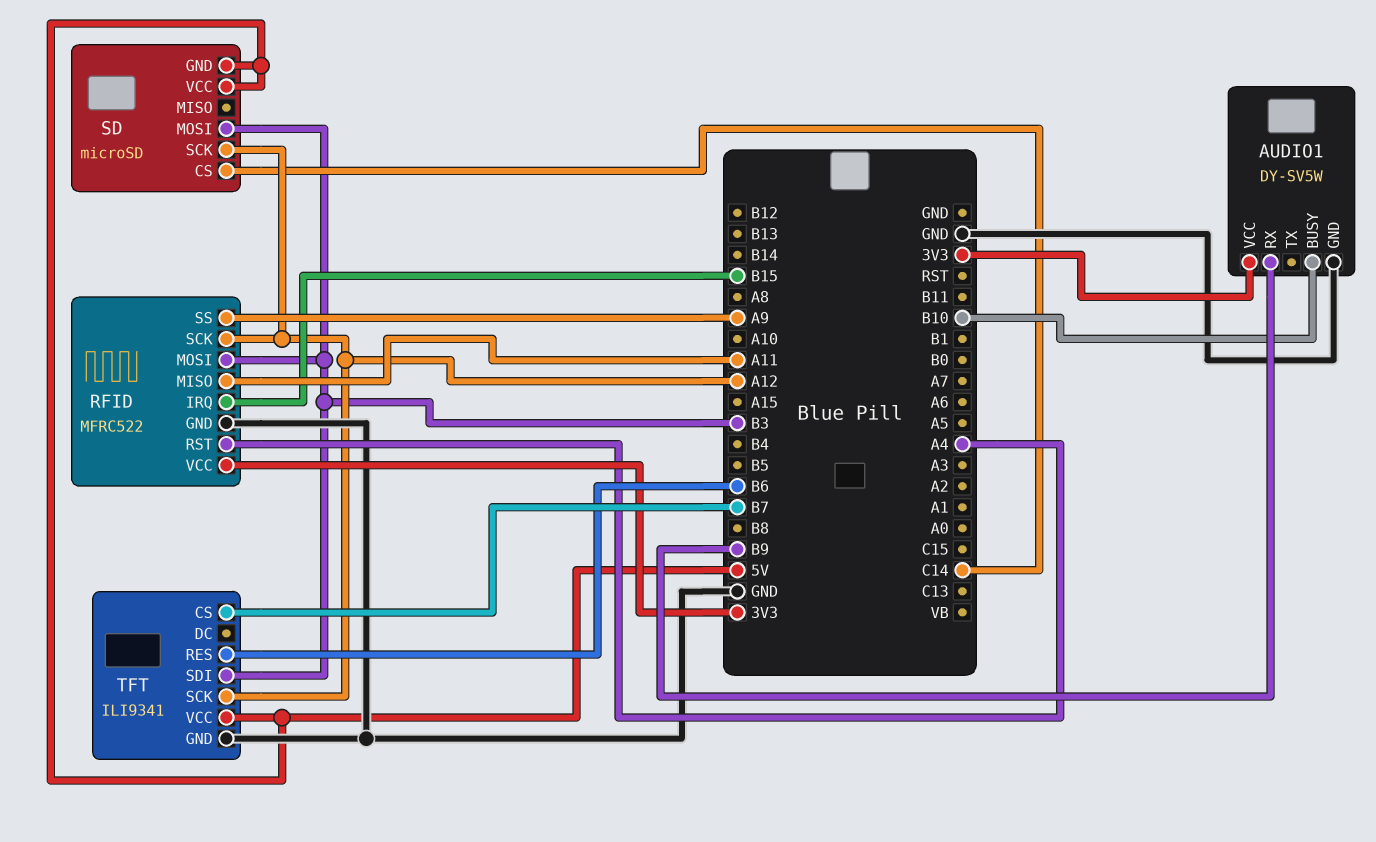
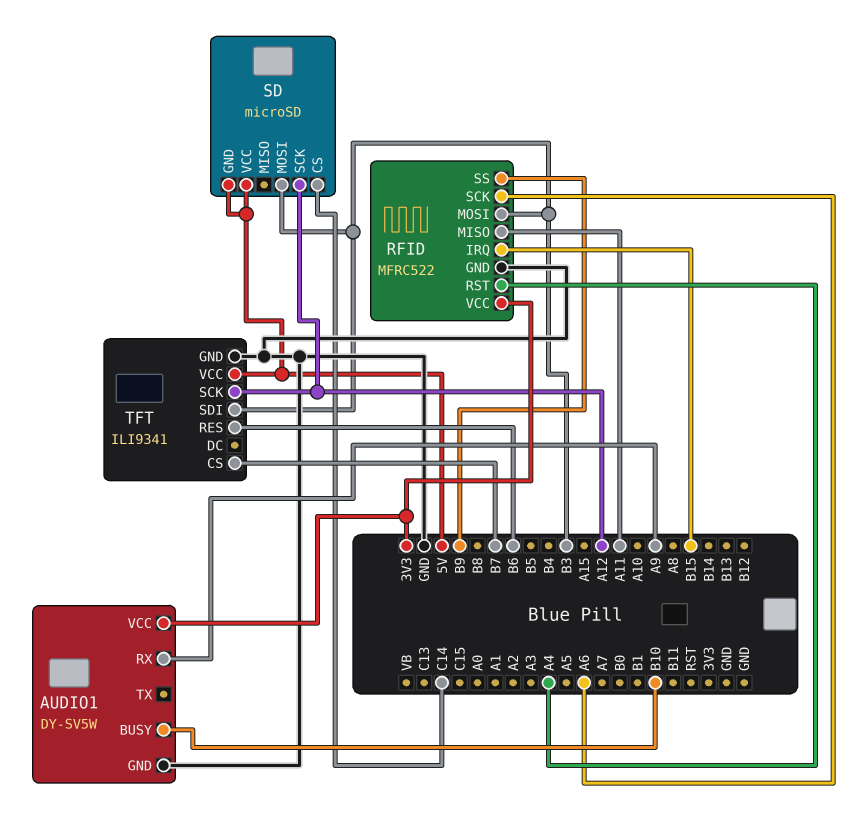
AUDIO1 pin RX: B9 -> A9
RFID pin SCK: A12 -> A6
RFID pin SS: A9 -> B9

